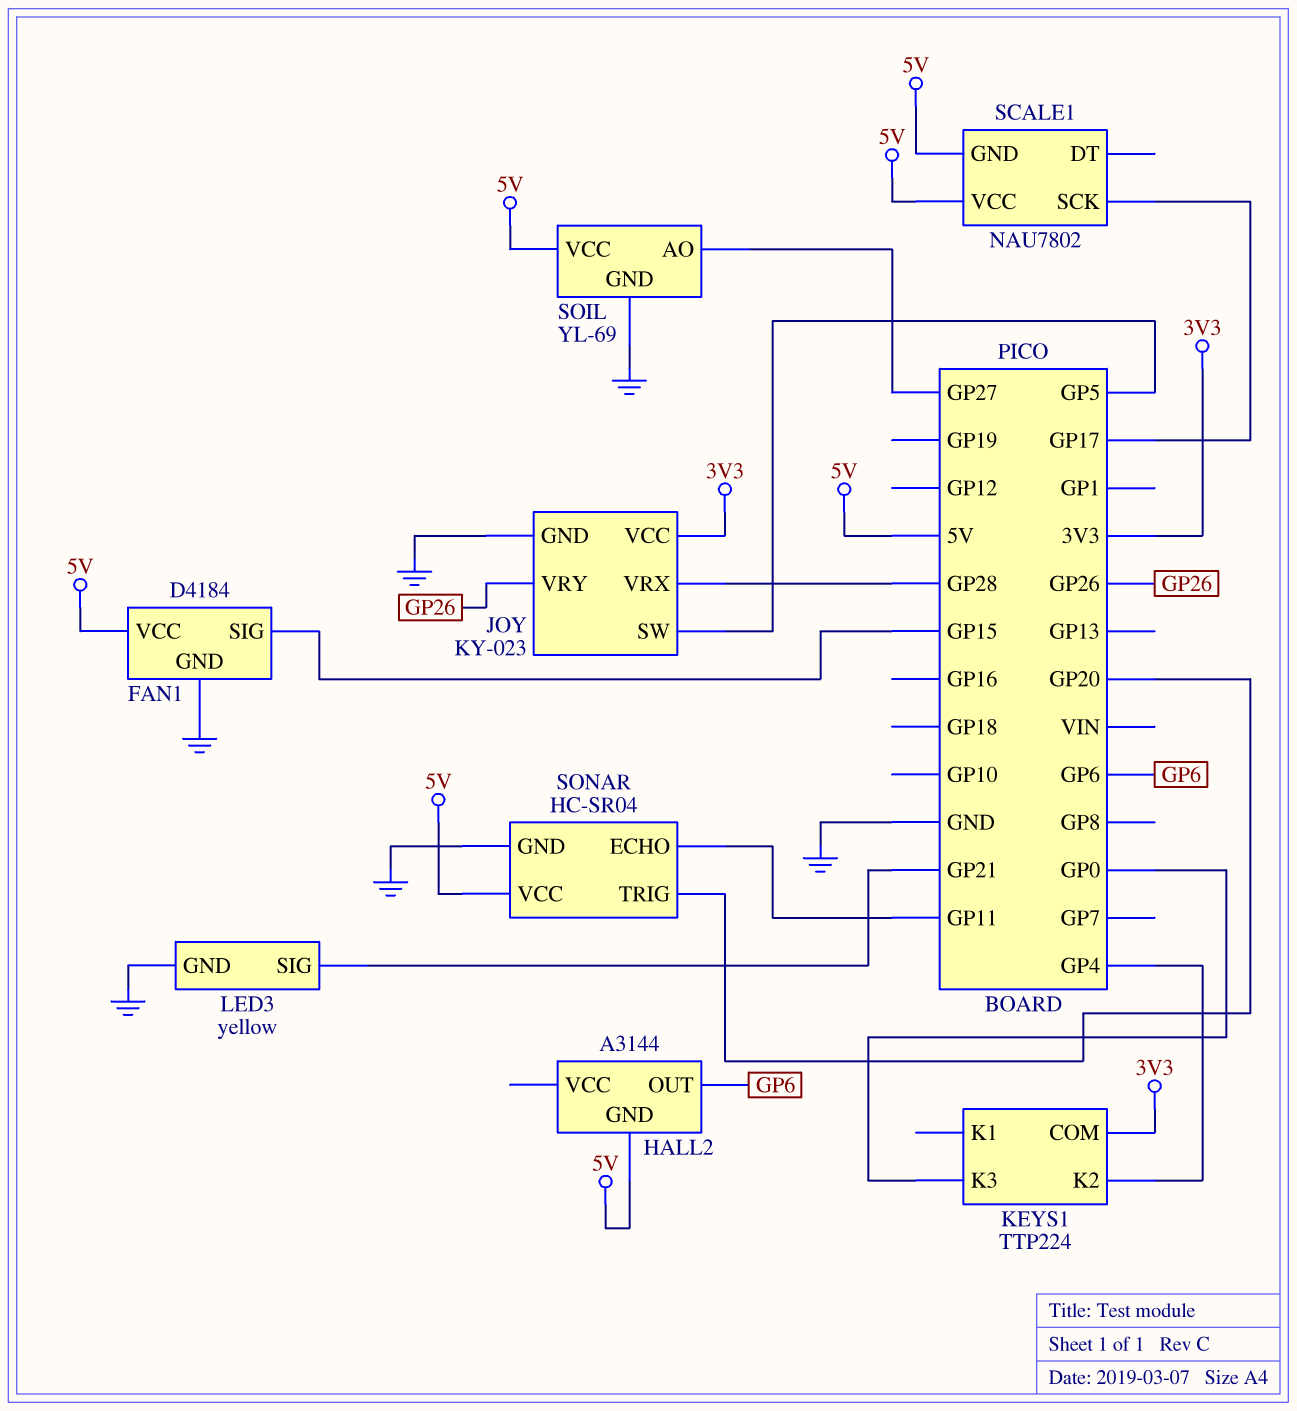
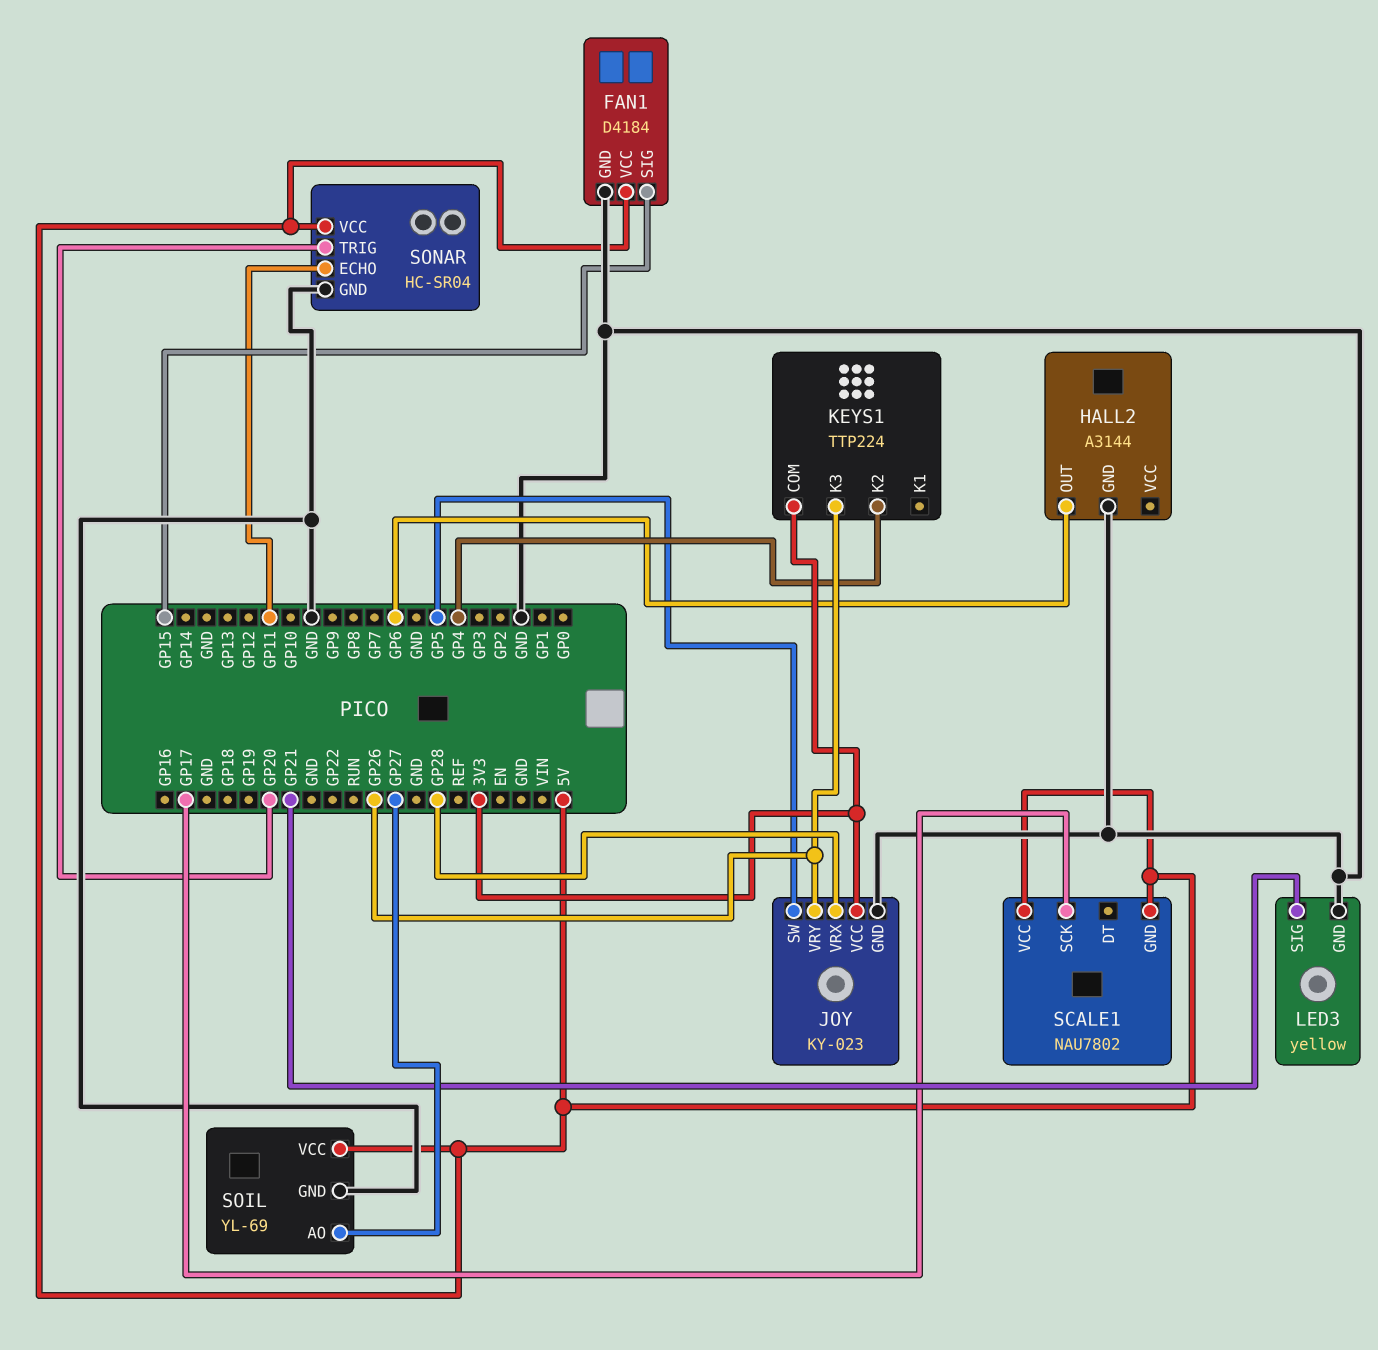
HALL2 pin GND: 5V -> GND
KEYS1 pin K3: GP0 -> GP26

